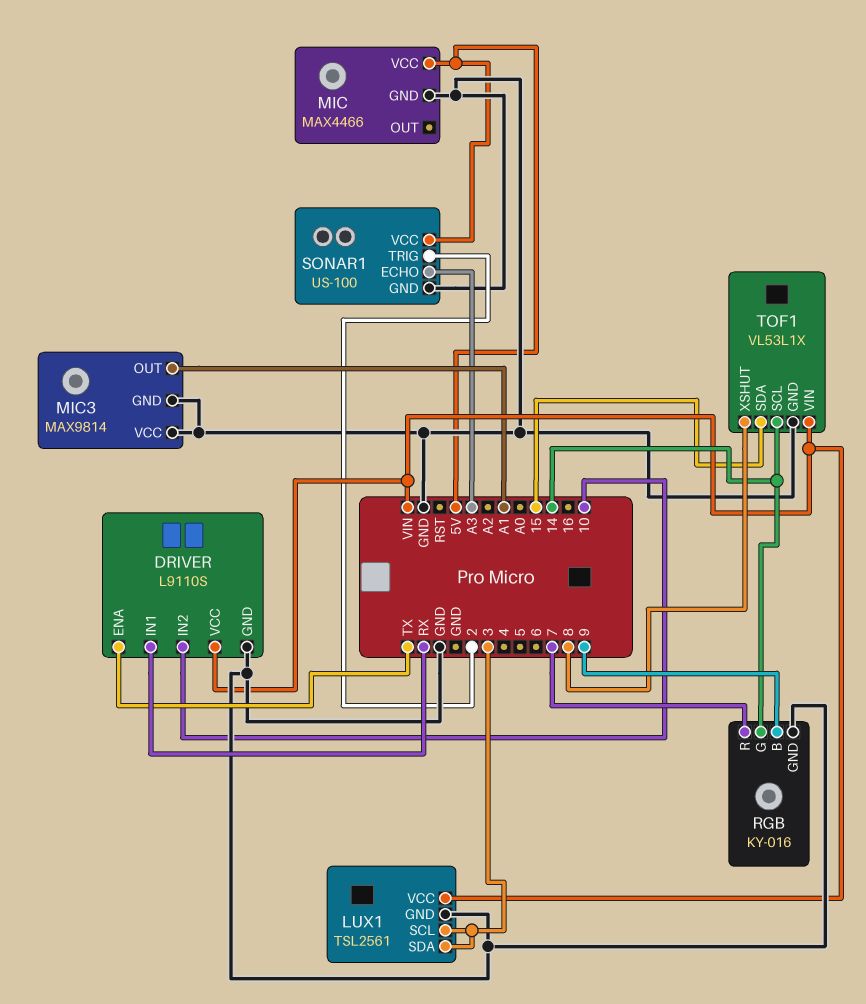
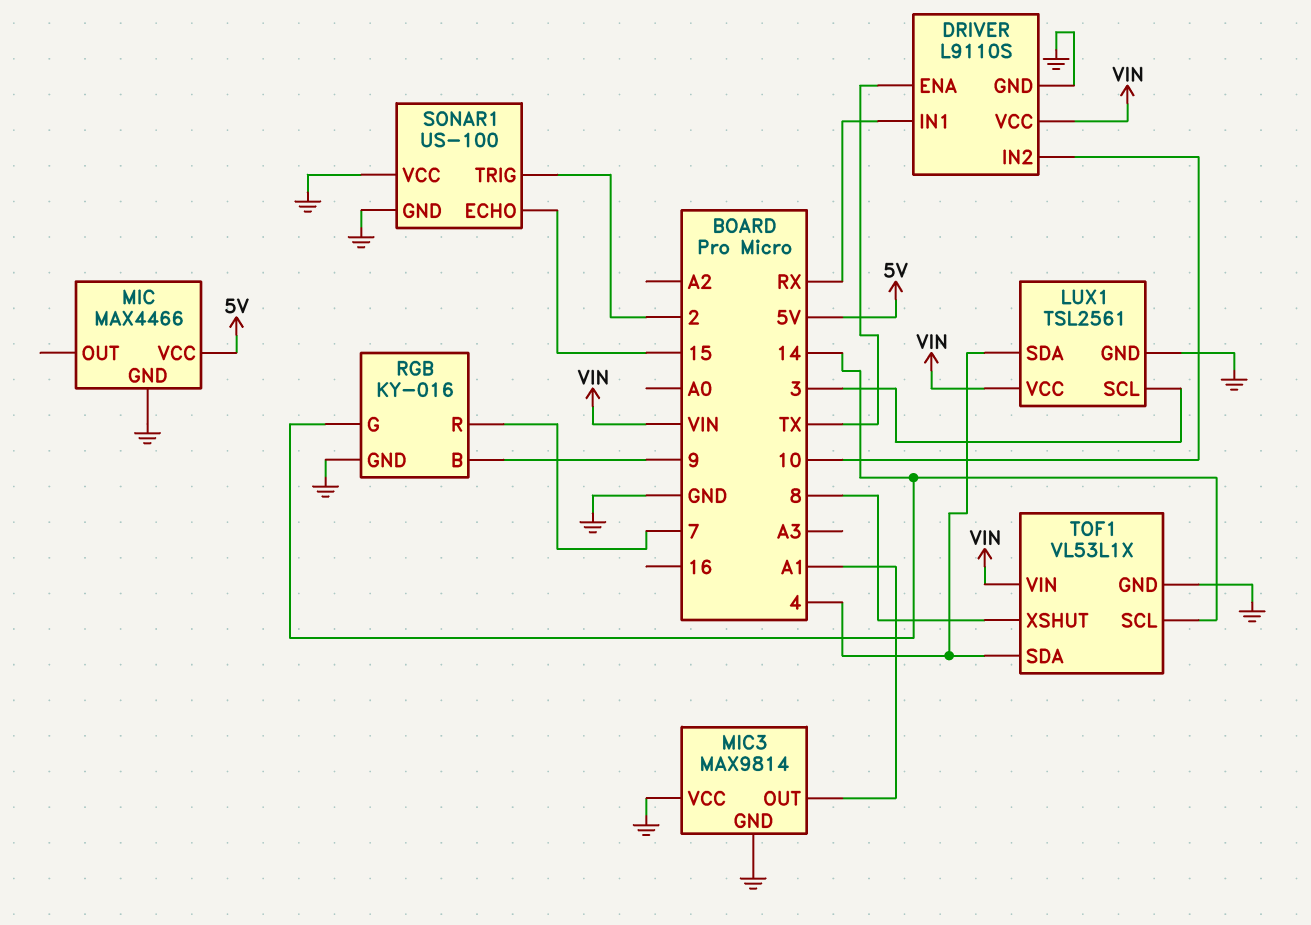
LUX1 pin SDA: 3 -> 4
SONAR1 pin ECHO: A3 -> 15
SONAR1 pin VCC: 5V -> GND
TOF1 pin SDA: 15 -> 4

